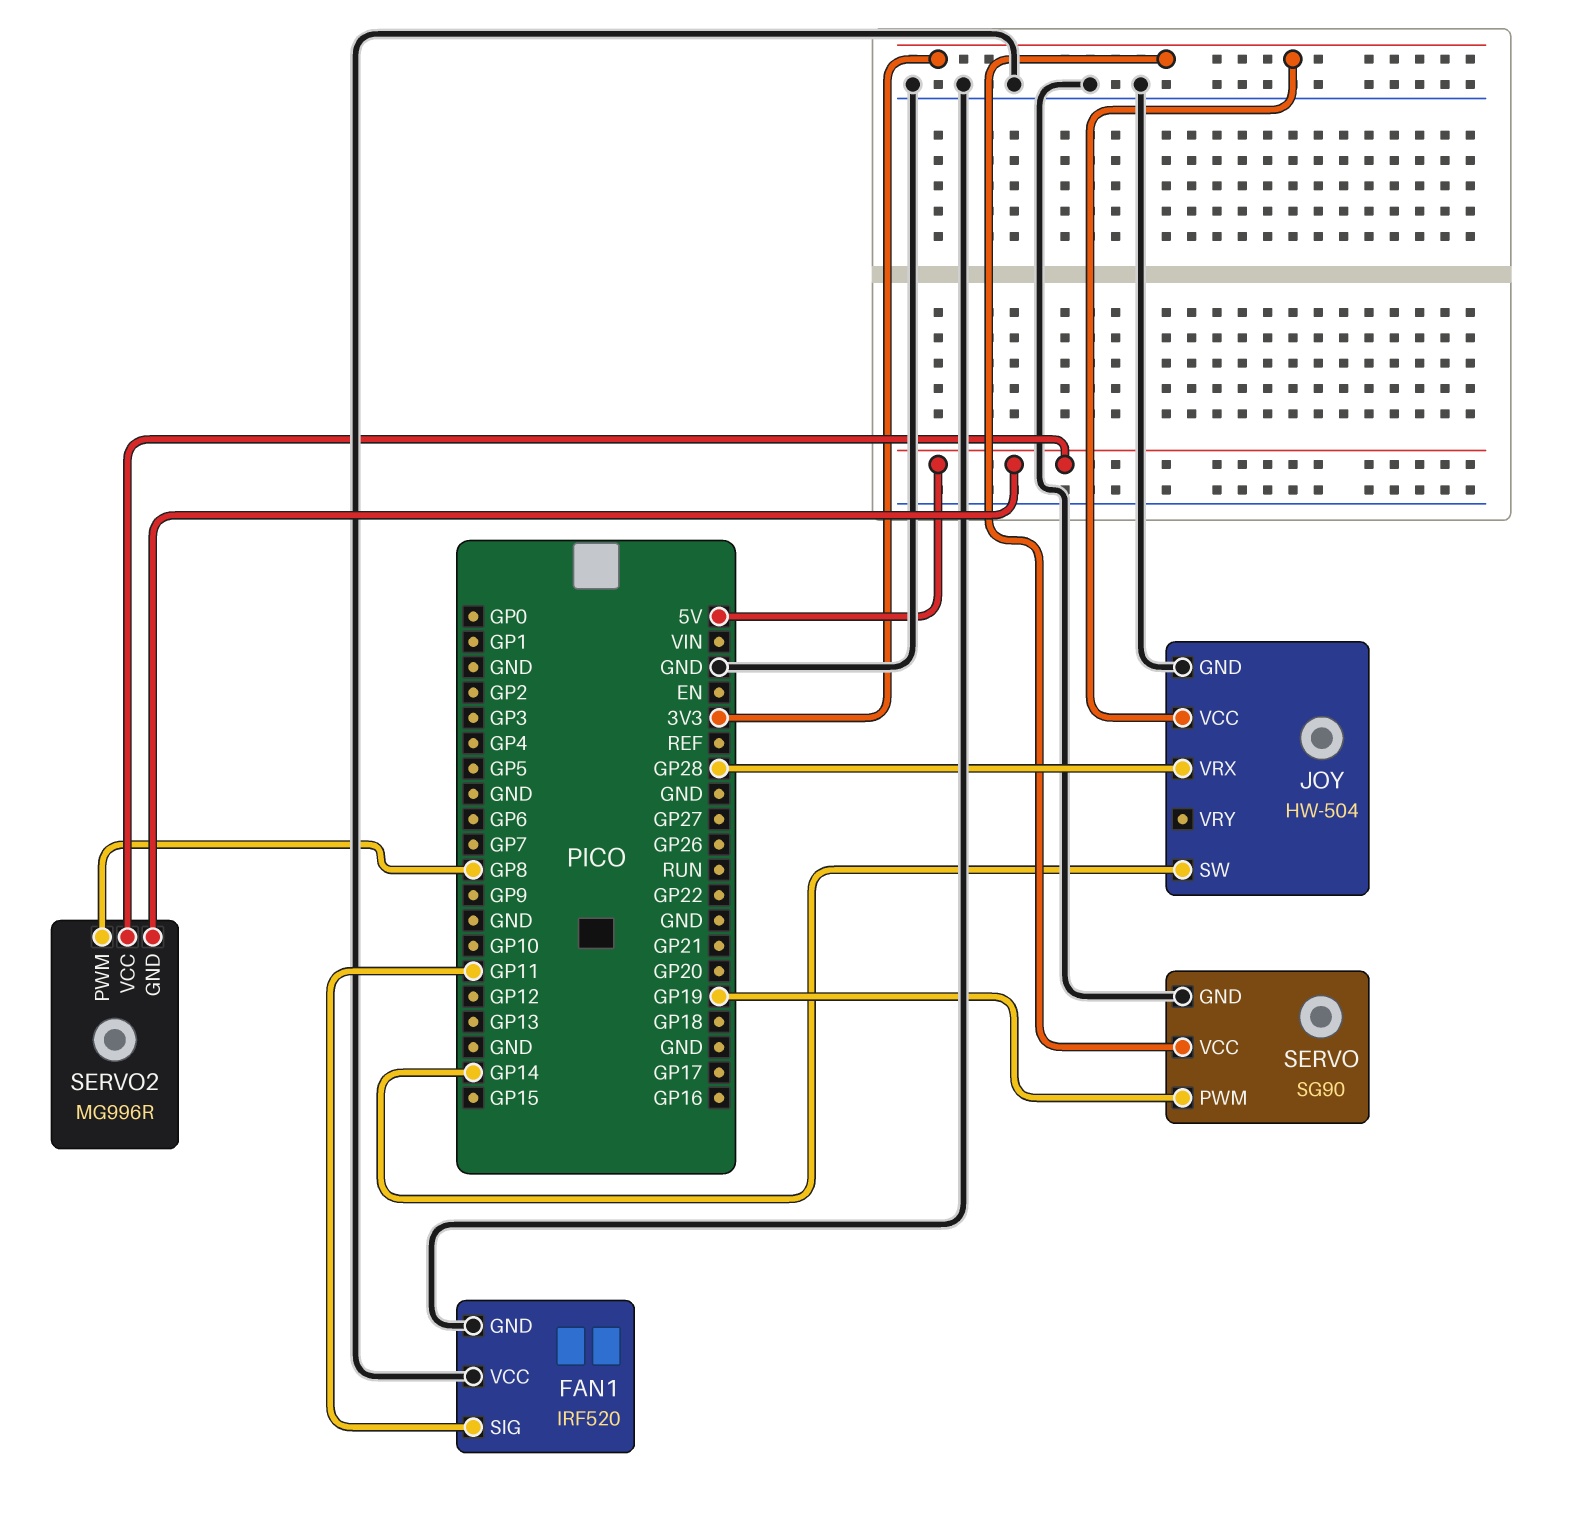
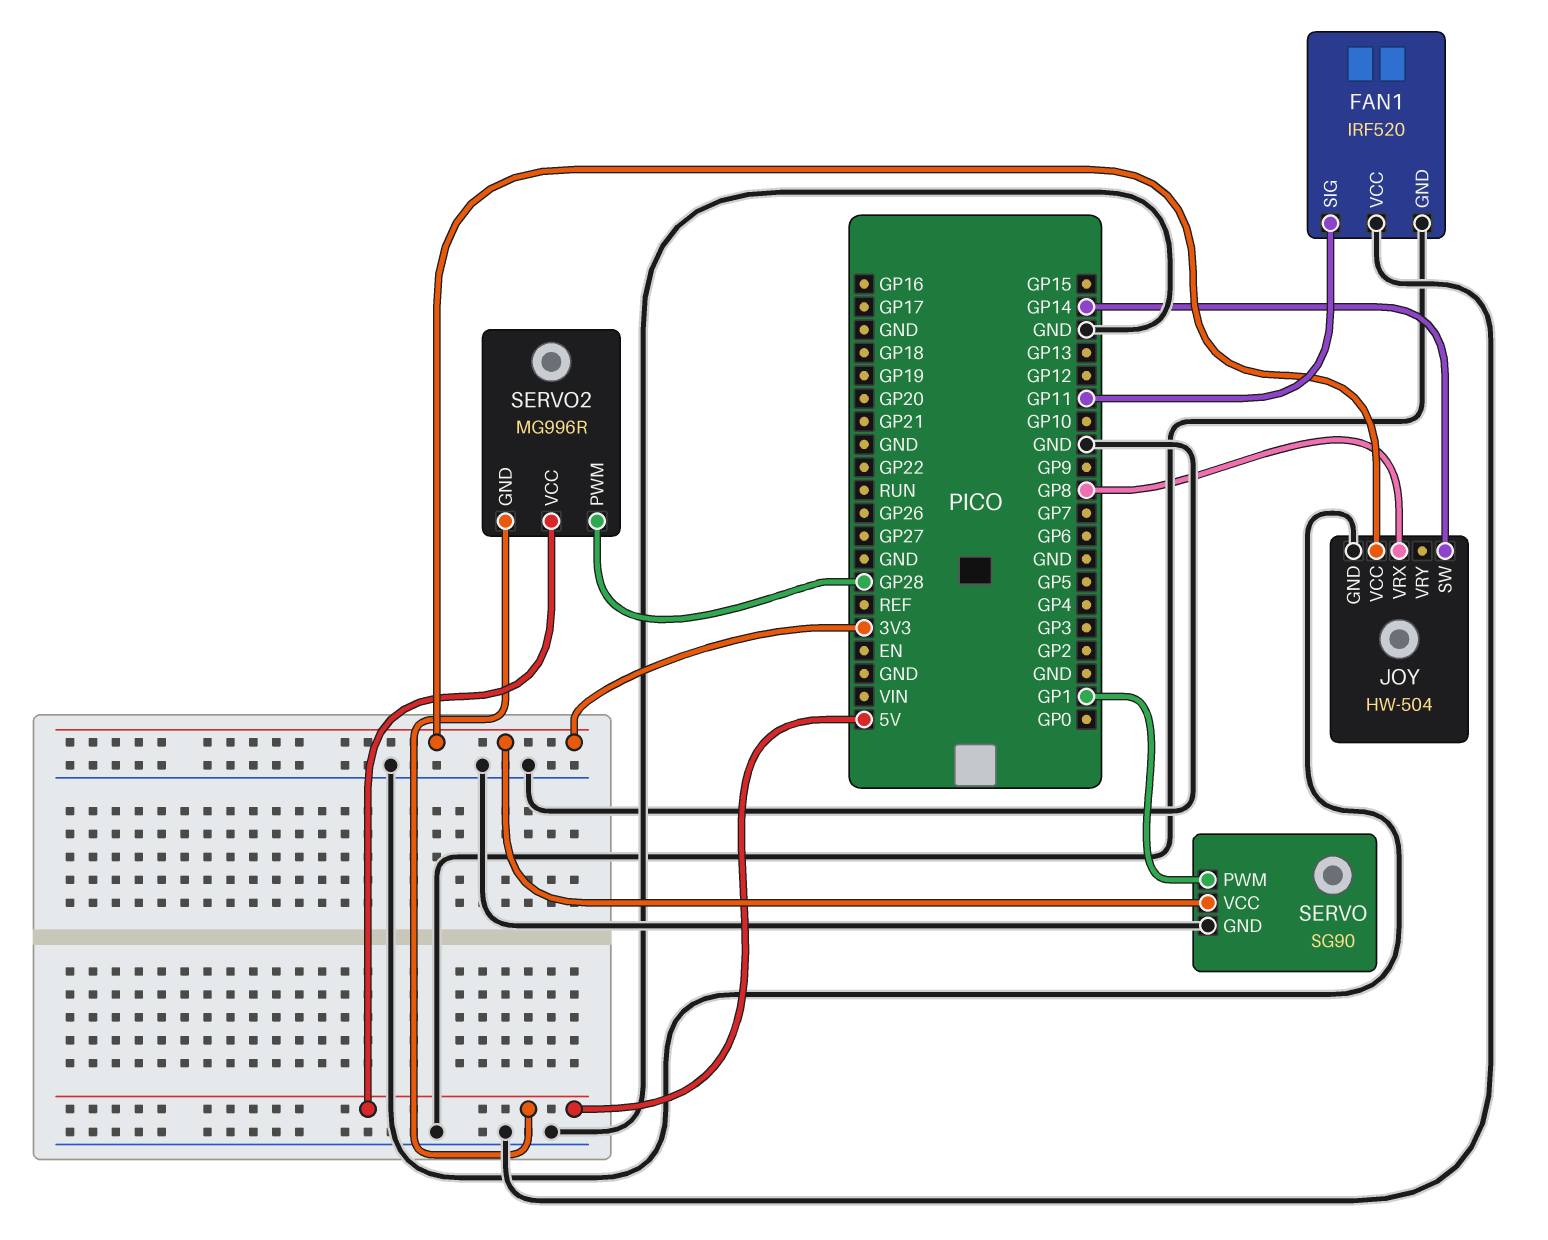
JOY pin VRX: GP28 -> GP8
SERVO pin PWM: GP19 -> GP1
SERVO2 pin PWM: GP8 -> GP28

